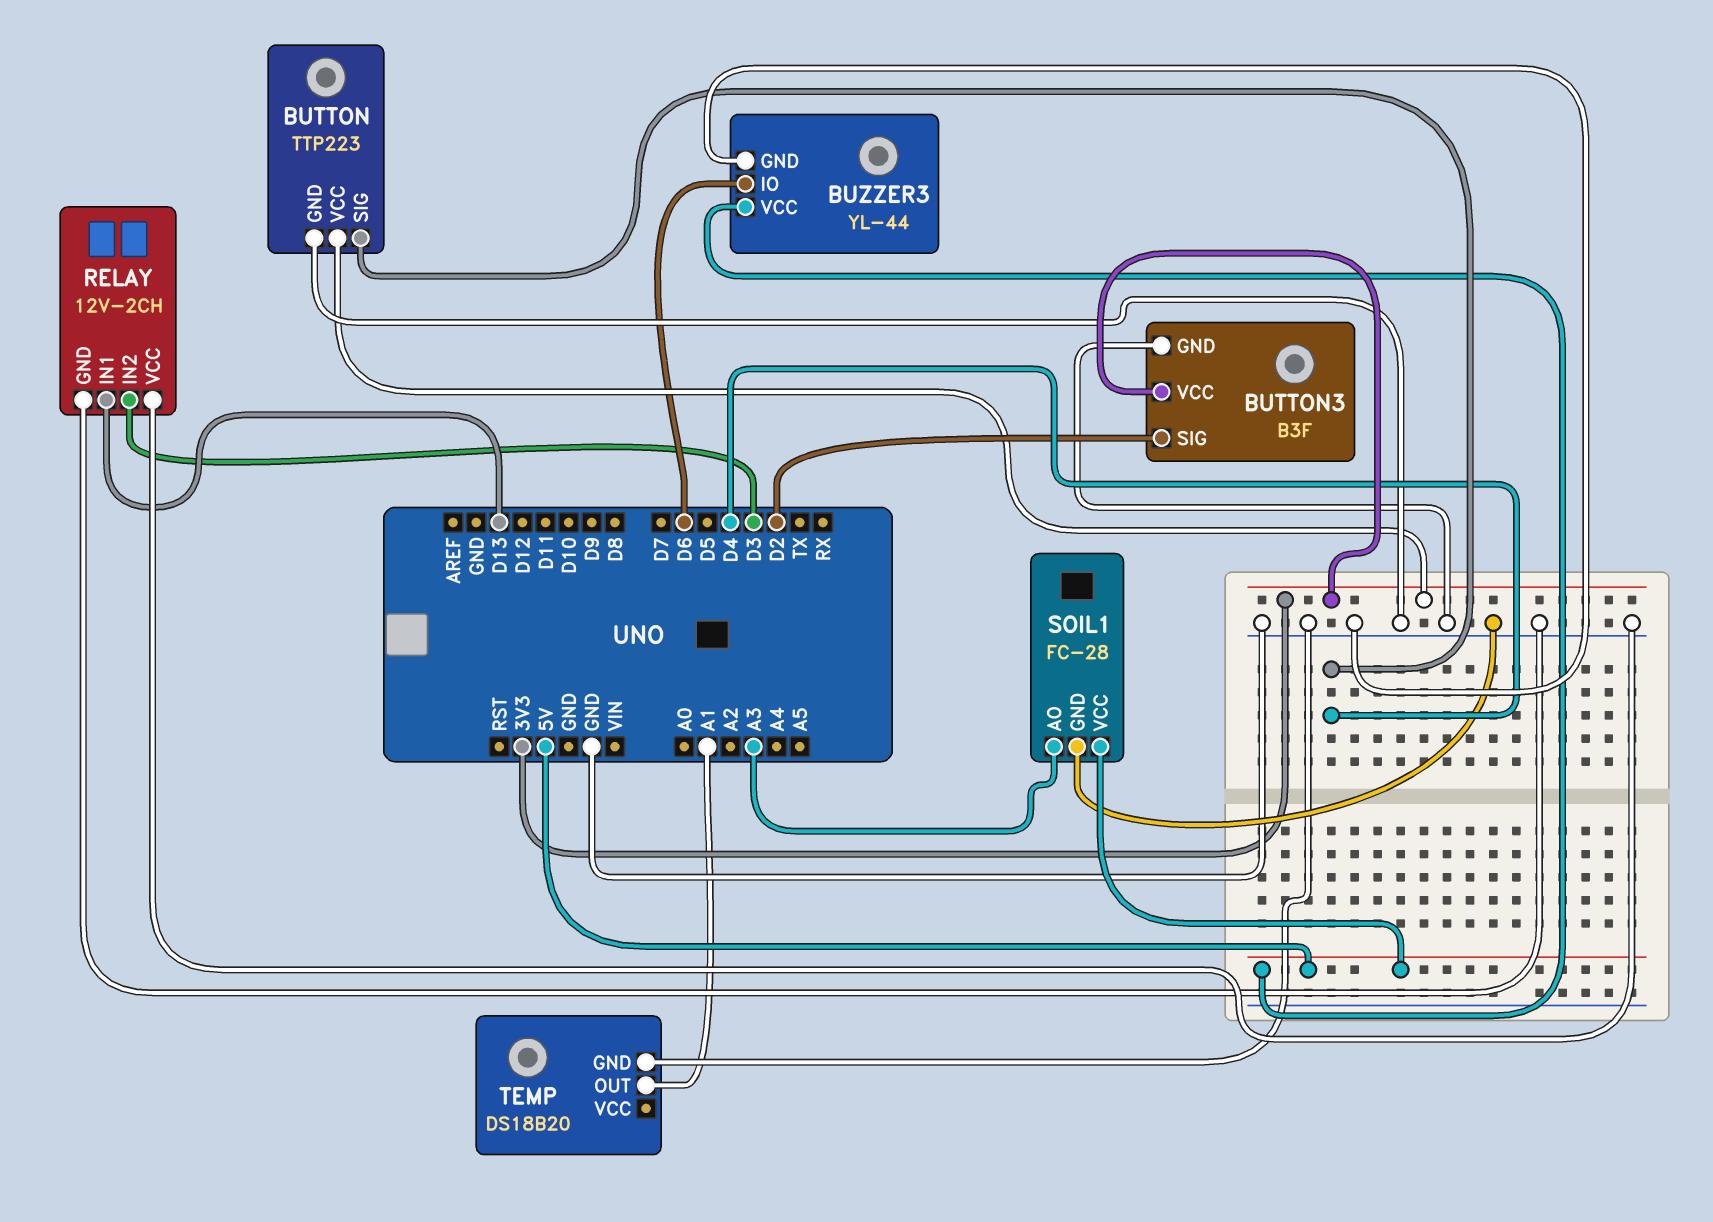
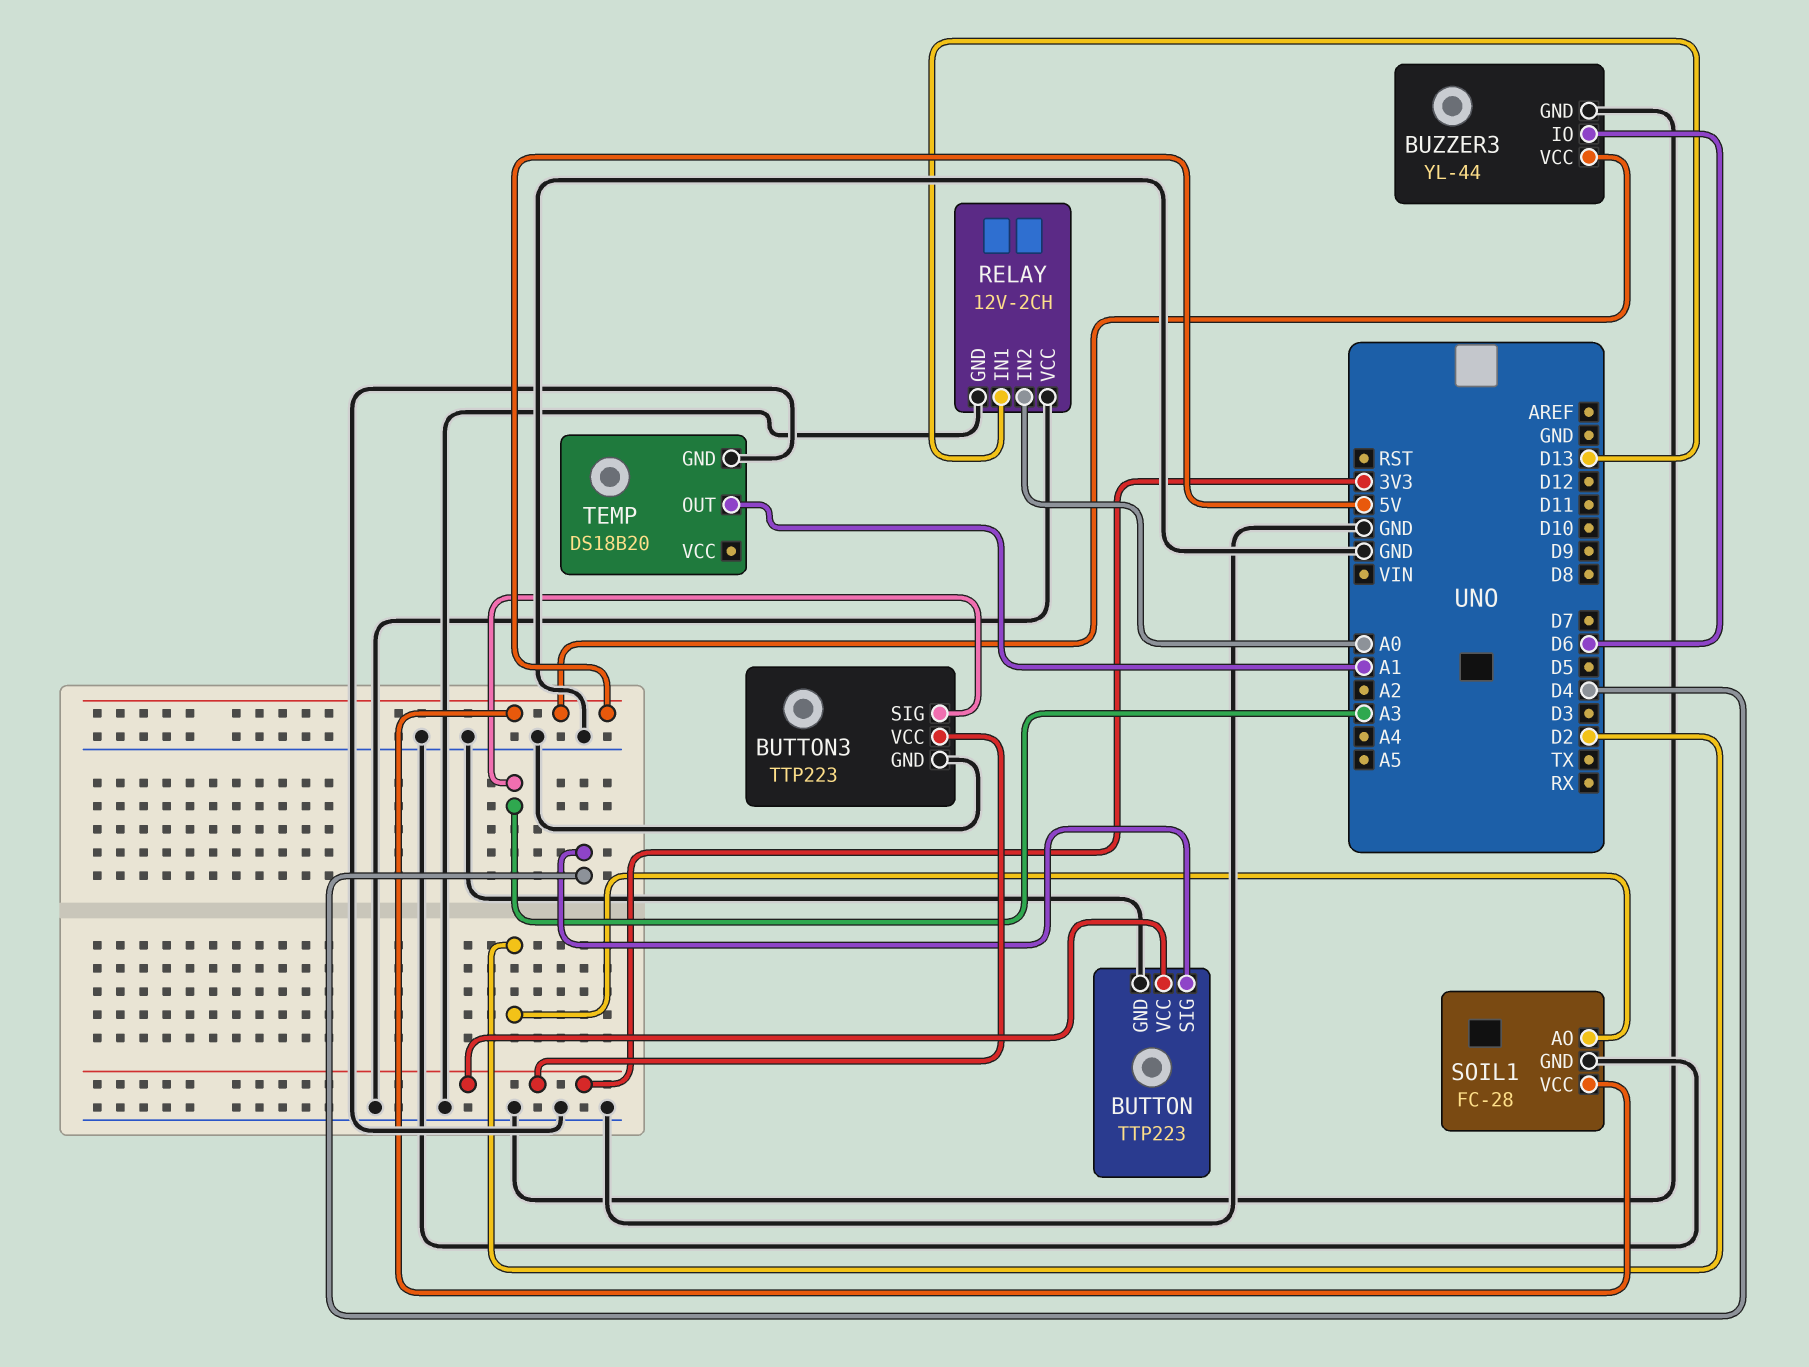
BUTTON3: B3F -> TTP223
BUTTON3 pin SIG: D2 -> A3
RELAY pin IN2: D3 -> A0
SOIL1 pin AO: A3 -> D2

